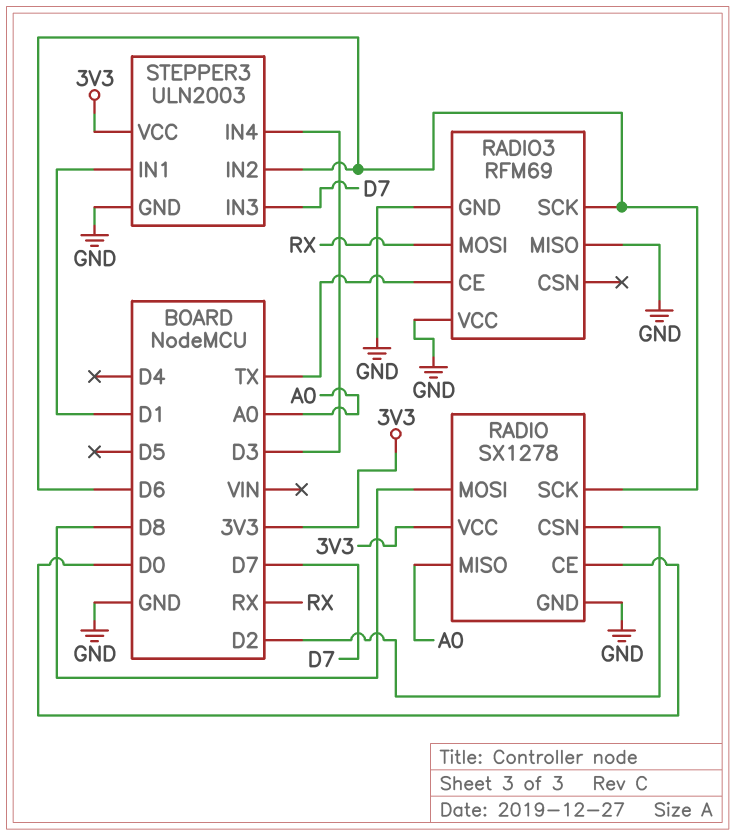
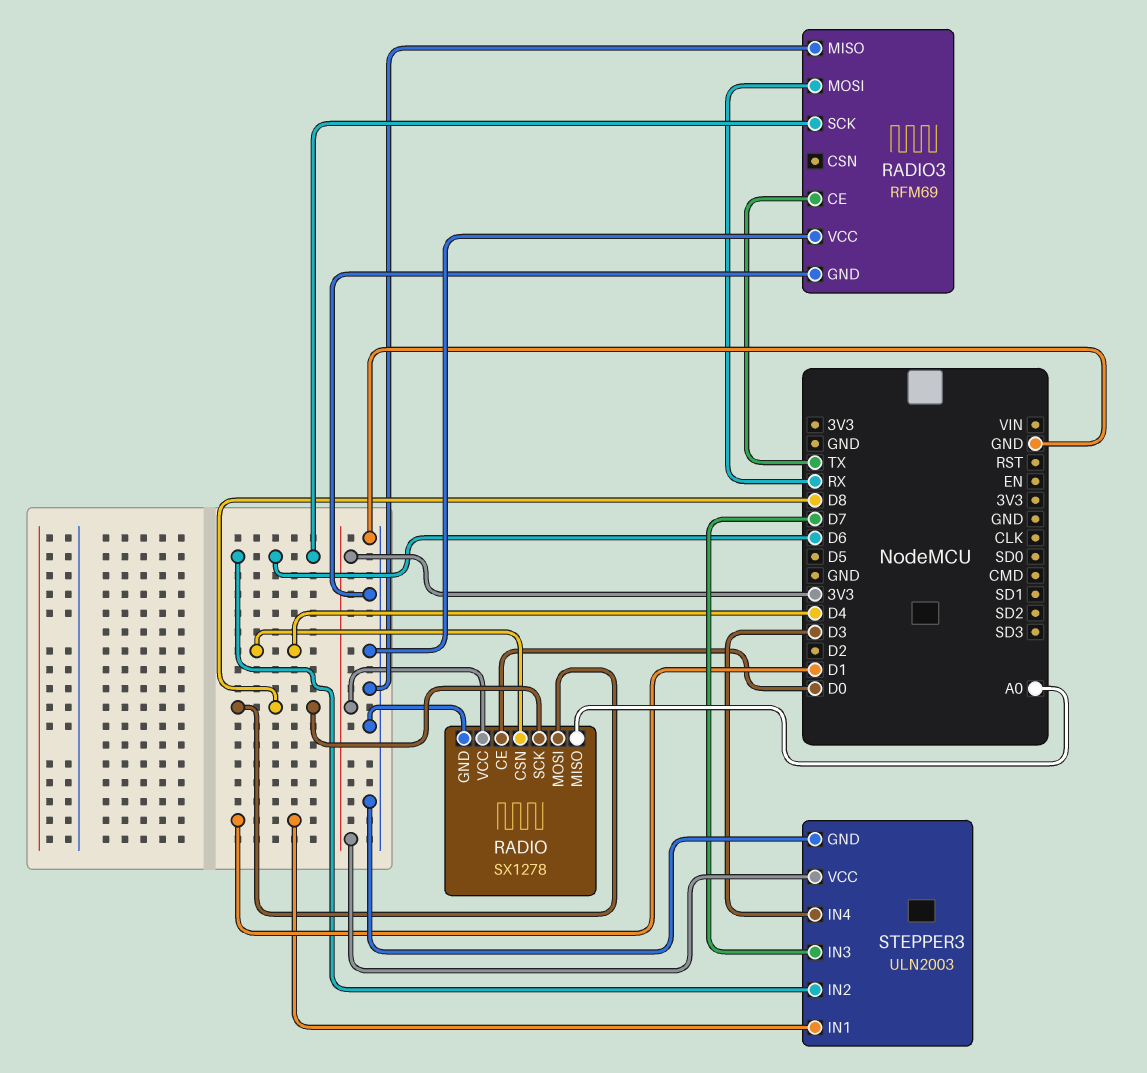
RADIO pin CSN: D2 -> D4
RADIO pin SCK: D6 -> D8

